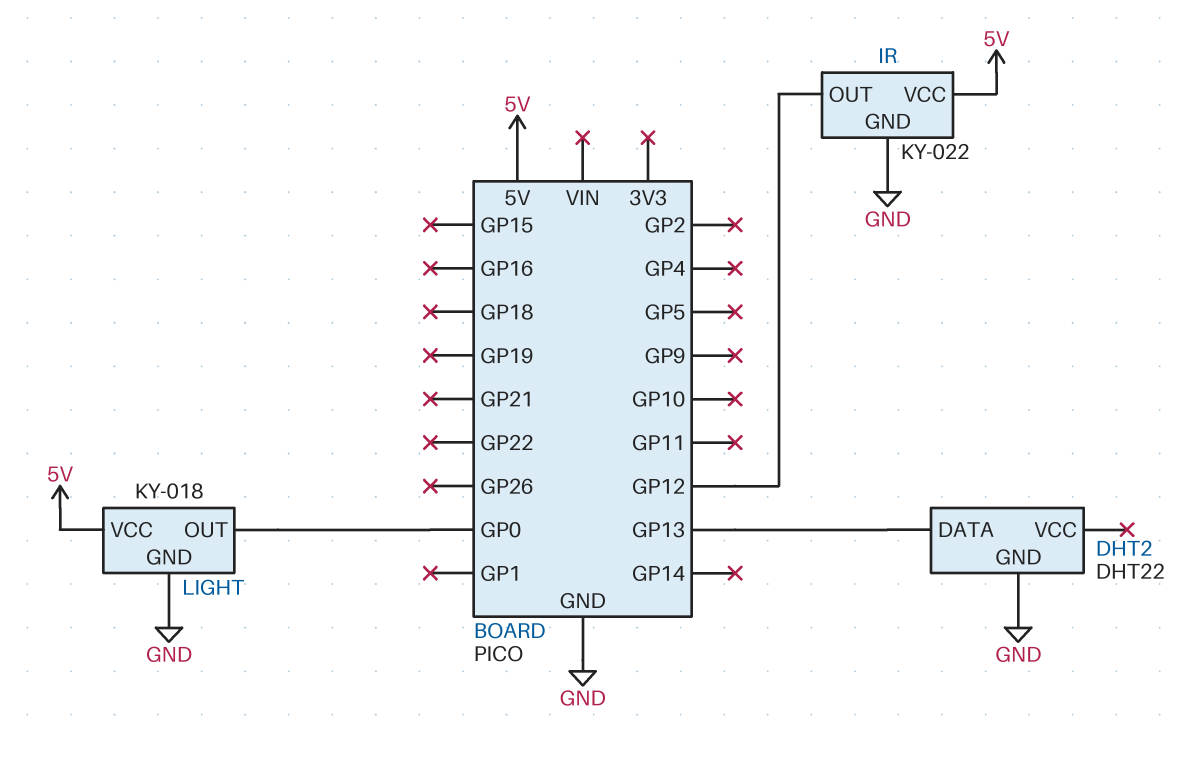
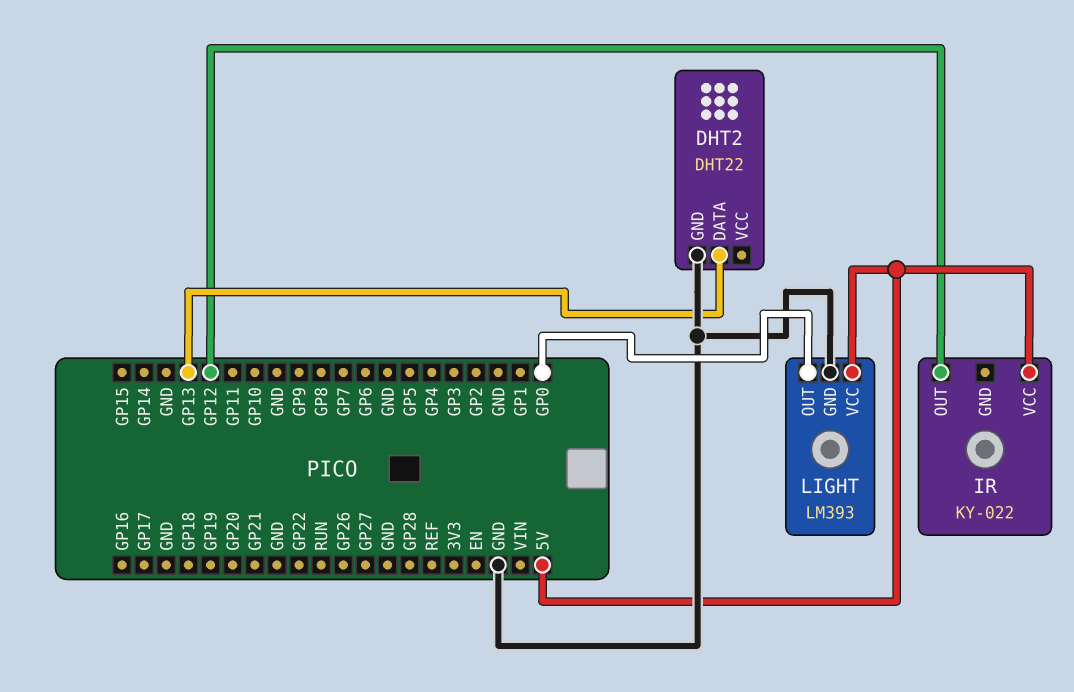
IR pin GND: GND -> none
LIGHT: KY-018 -> LM393

